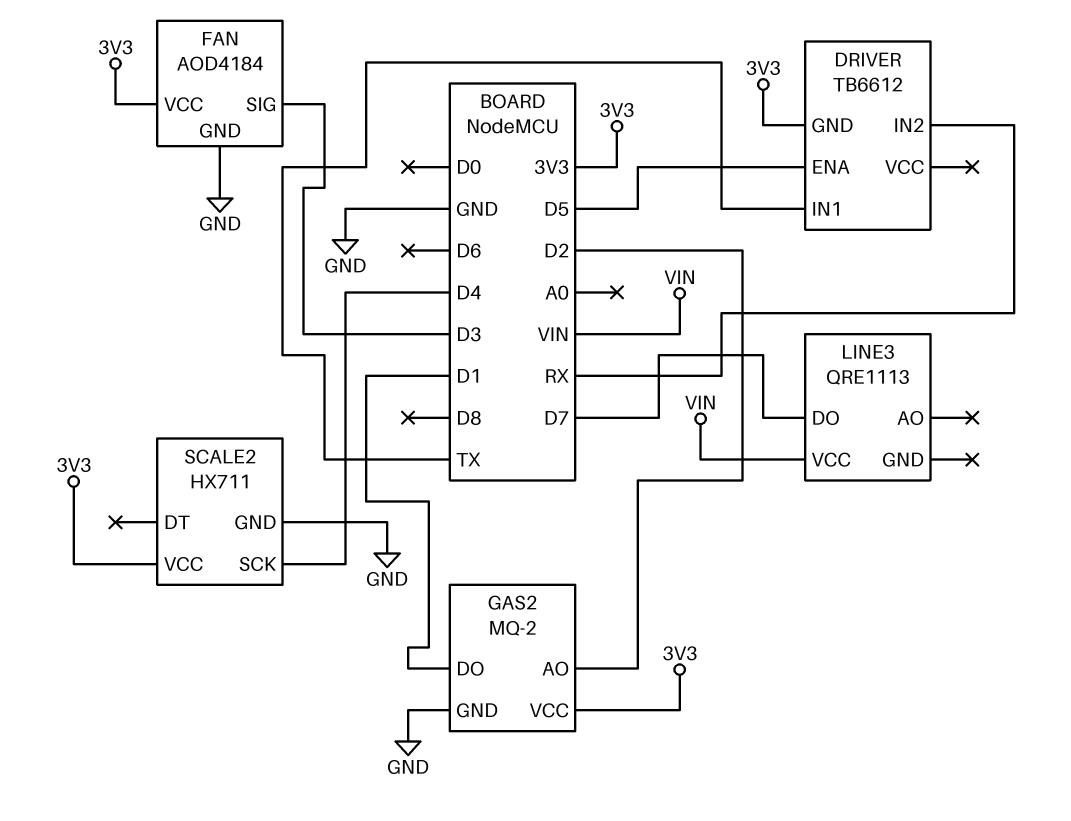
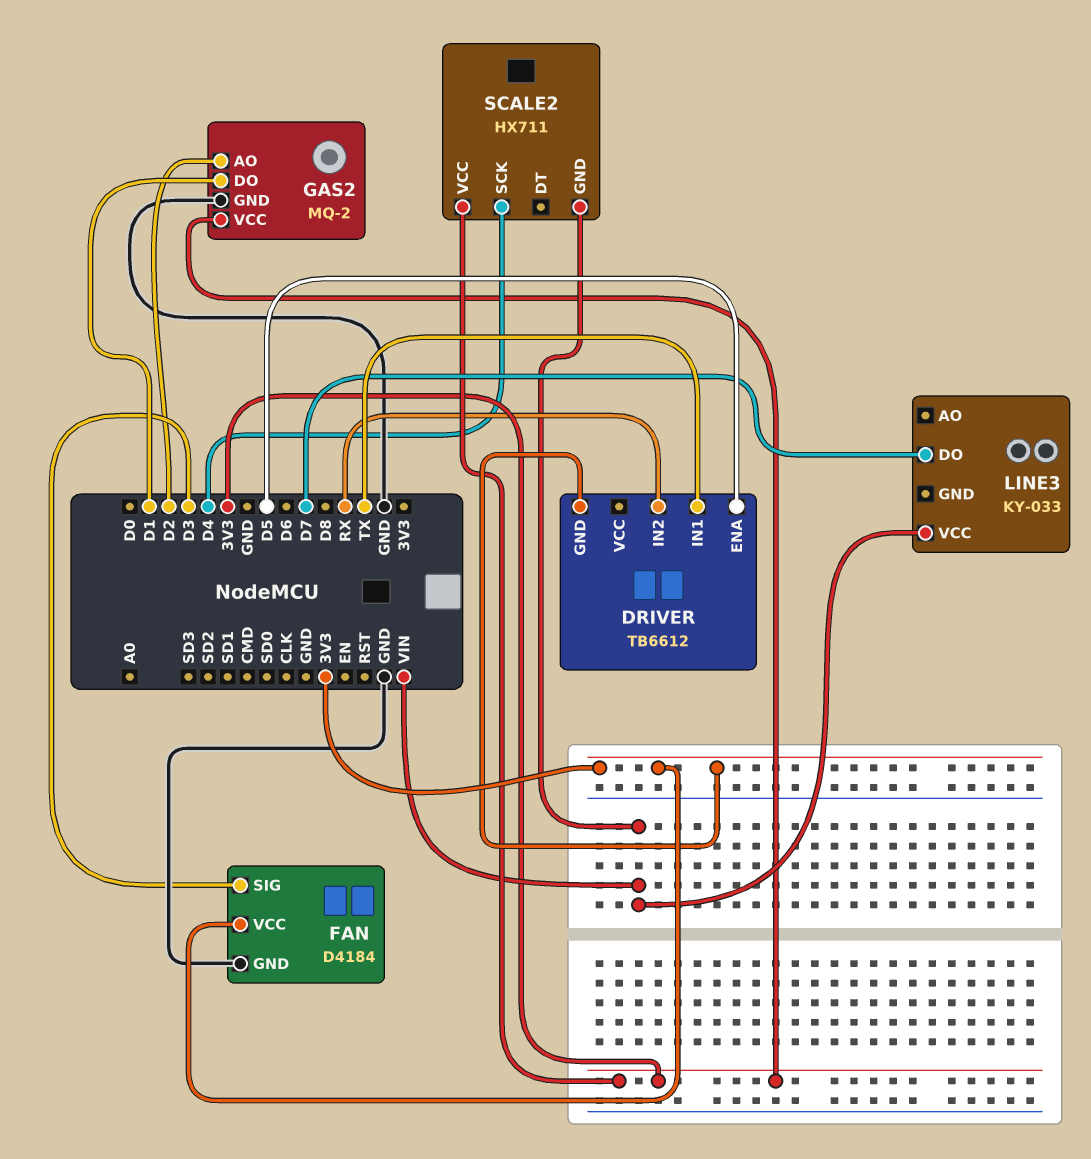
FAN: AOD4184 -> D4184
LINE3: QRE1113 -> KY-033
SCALE2 pin GND: GND -> VIN

